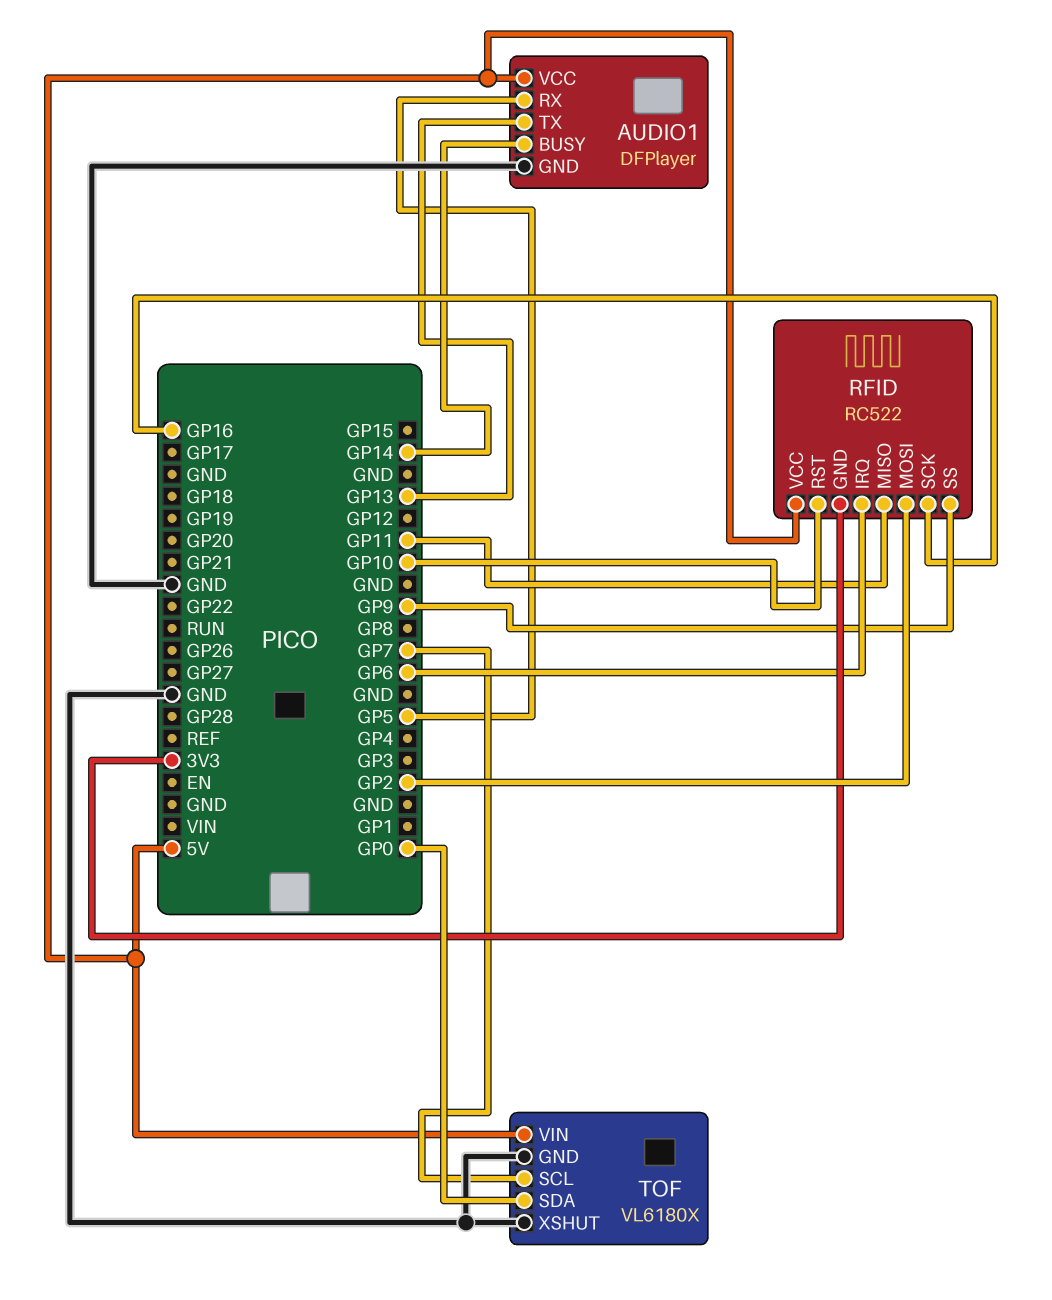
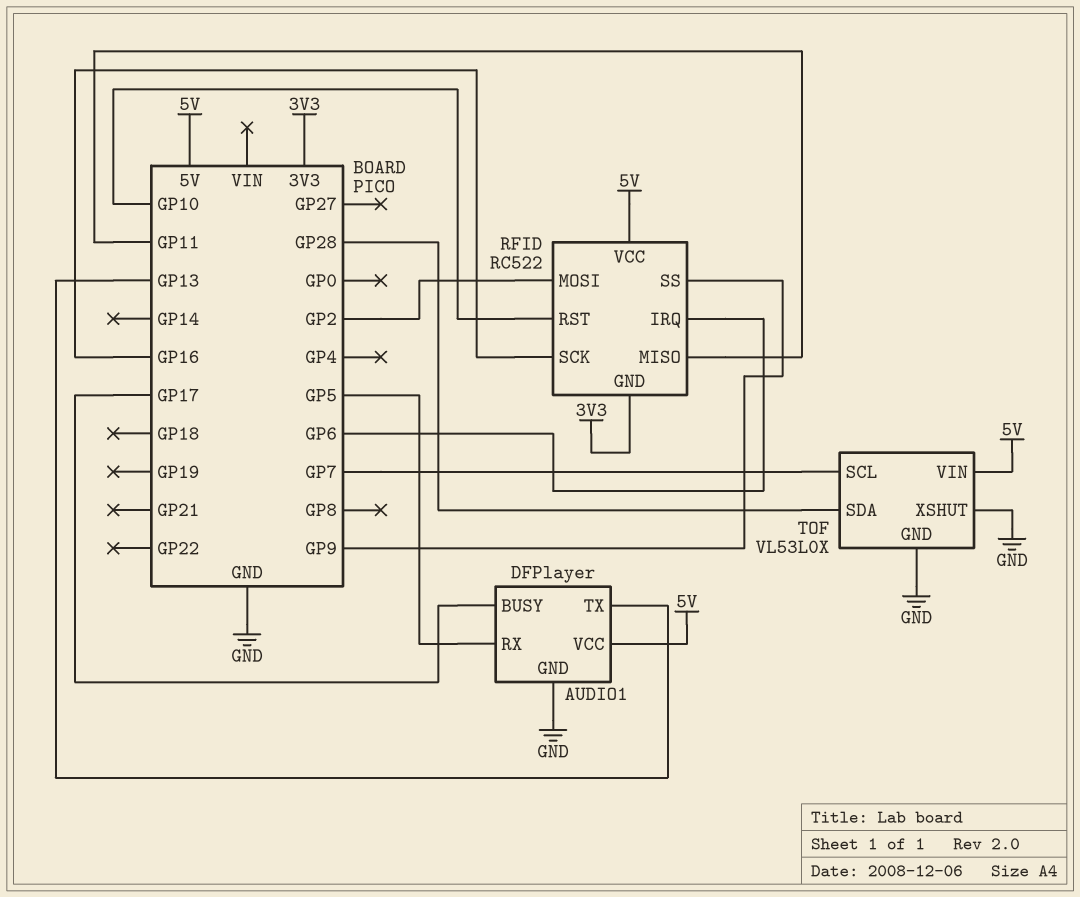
AUDIO1 pin BUSY: GP14 -> GP17
TOF: VL6180X -> VL53L0X
TOF pin SDA: GP0 -> GP28

